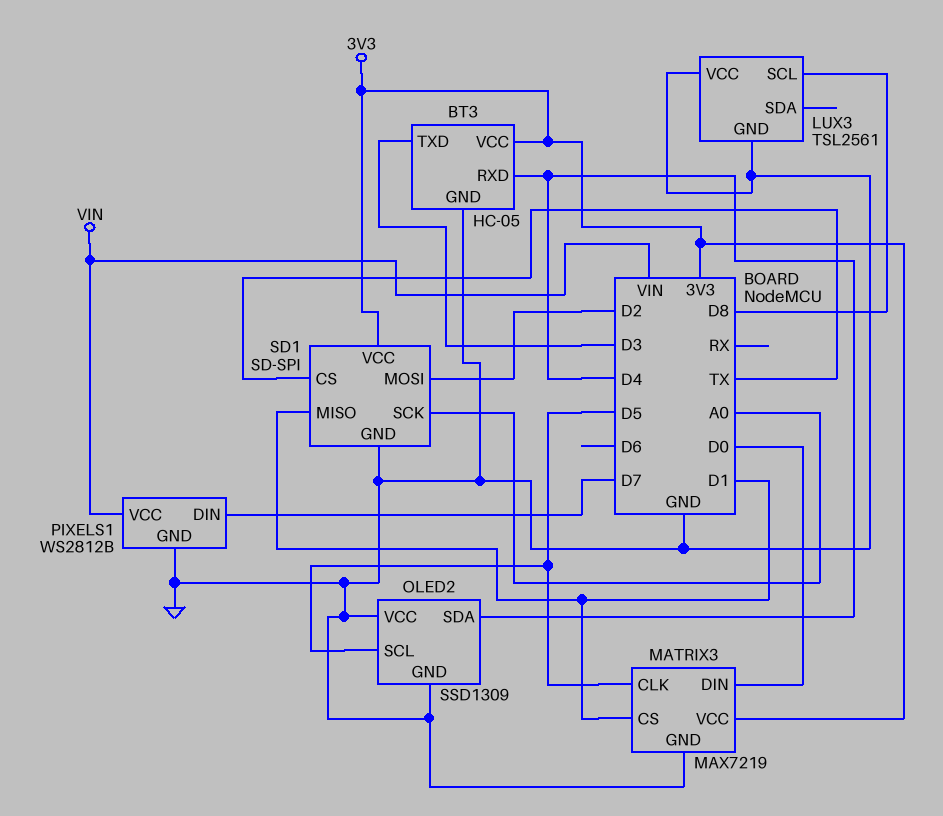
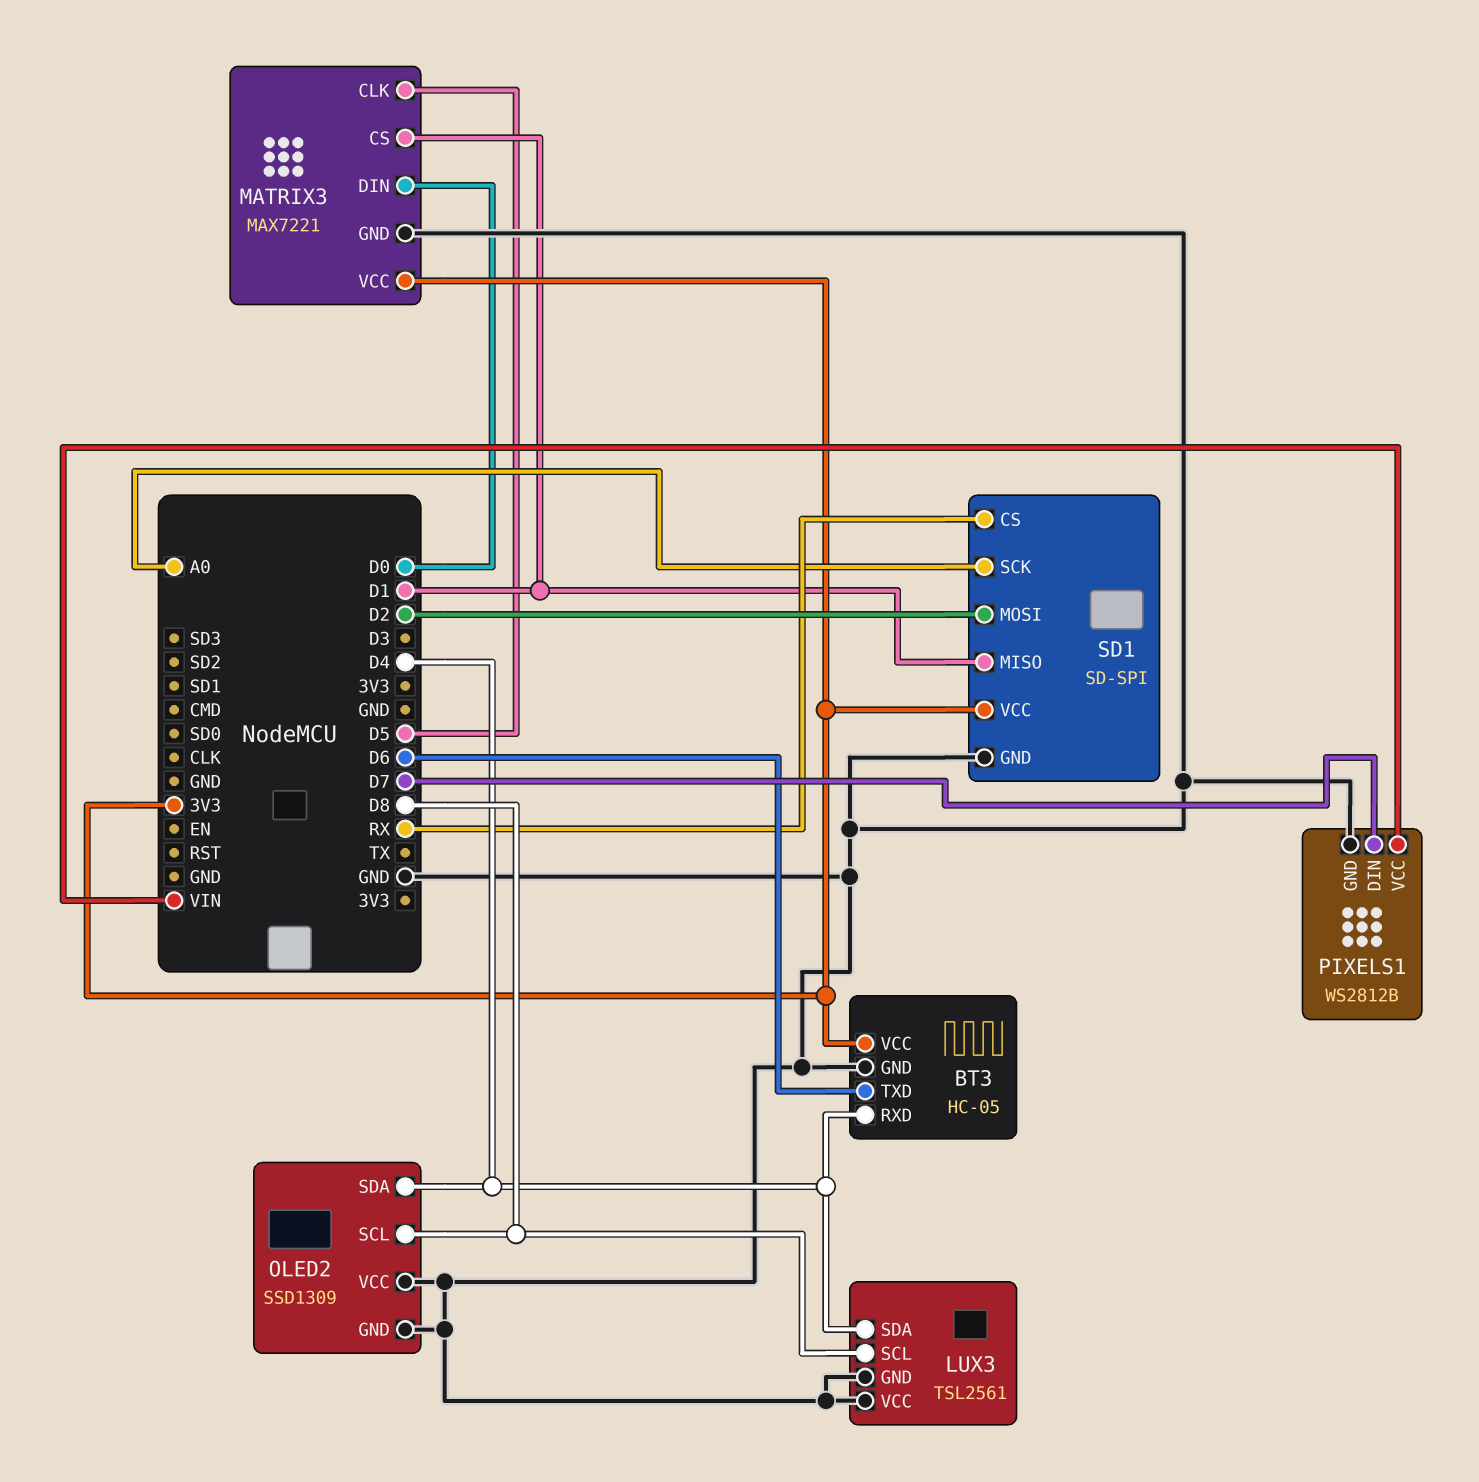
BT3 pin TXD: D3 -> D6
LUX3 pin SDA: none -> D4
MATRIX3: MAX7219 -> MAX7221
OLED2 pin SCL: D5 -> D8
SD1 pin CS: TX -> RX

